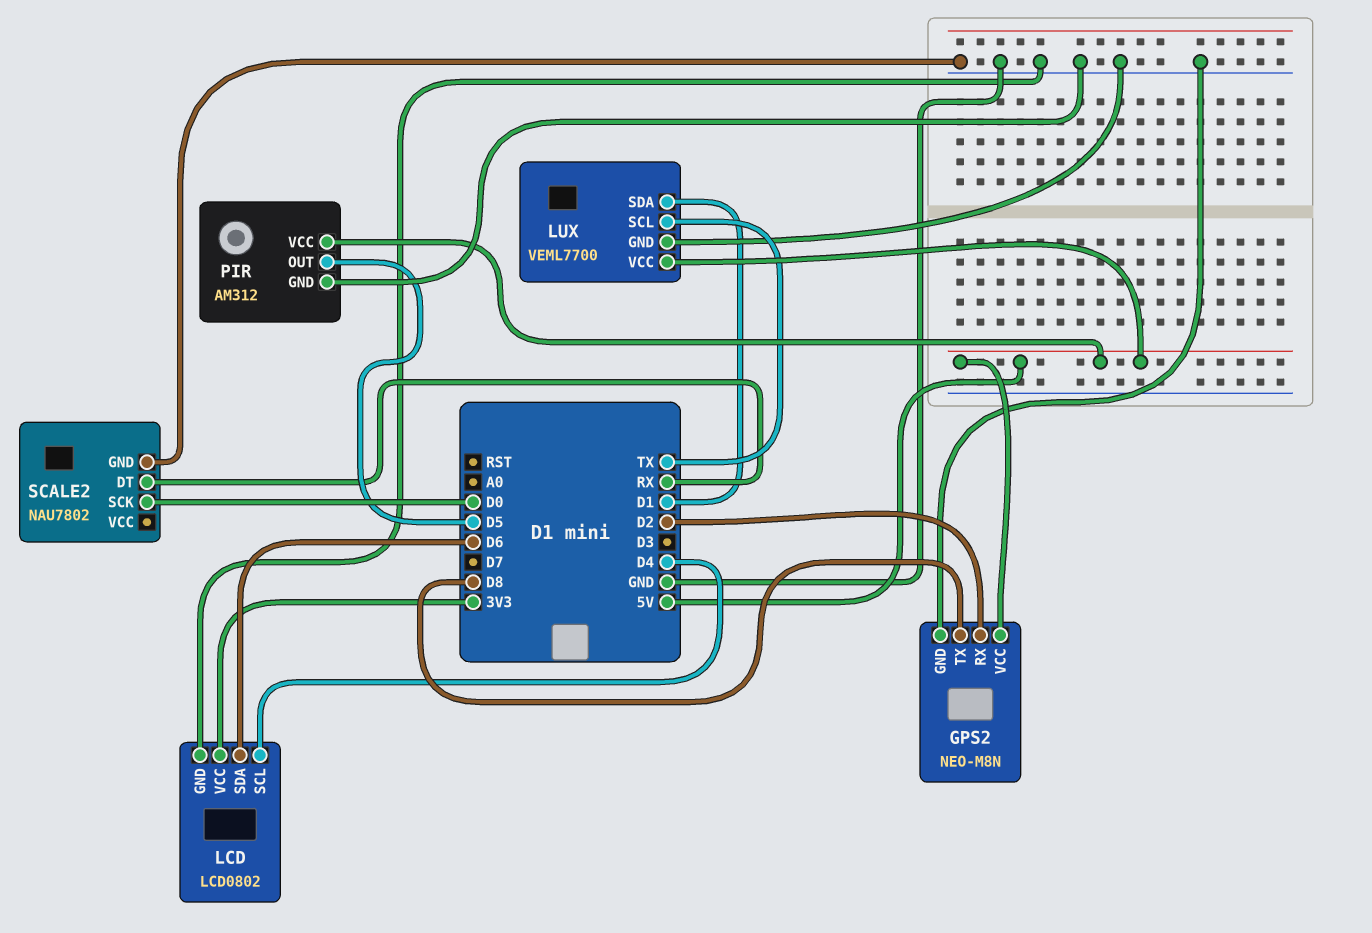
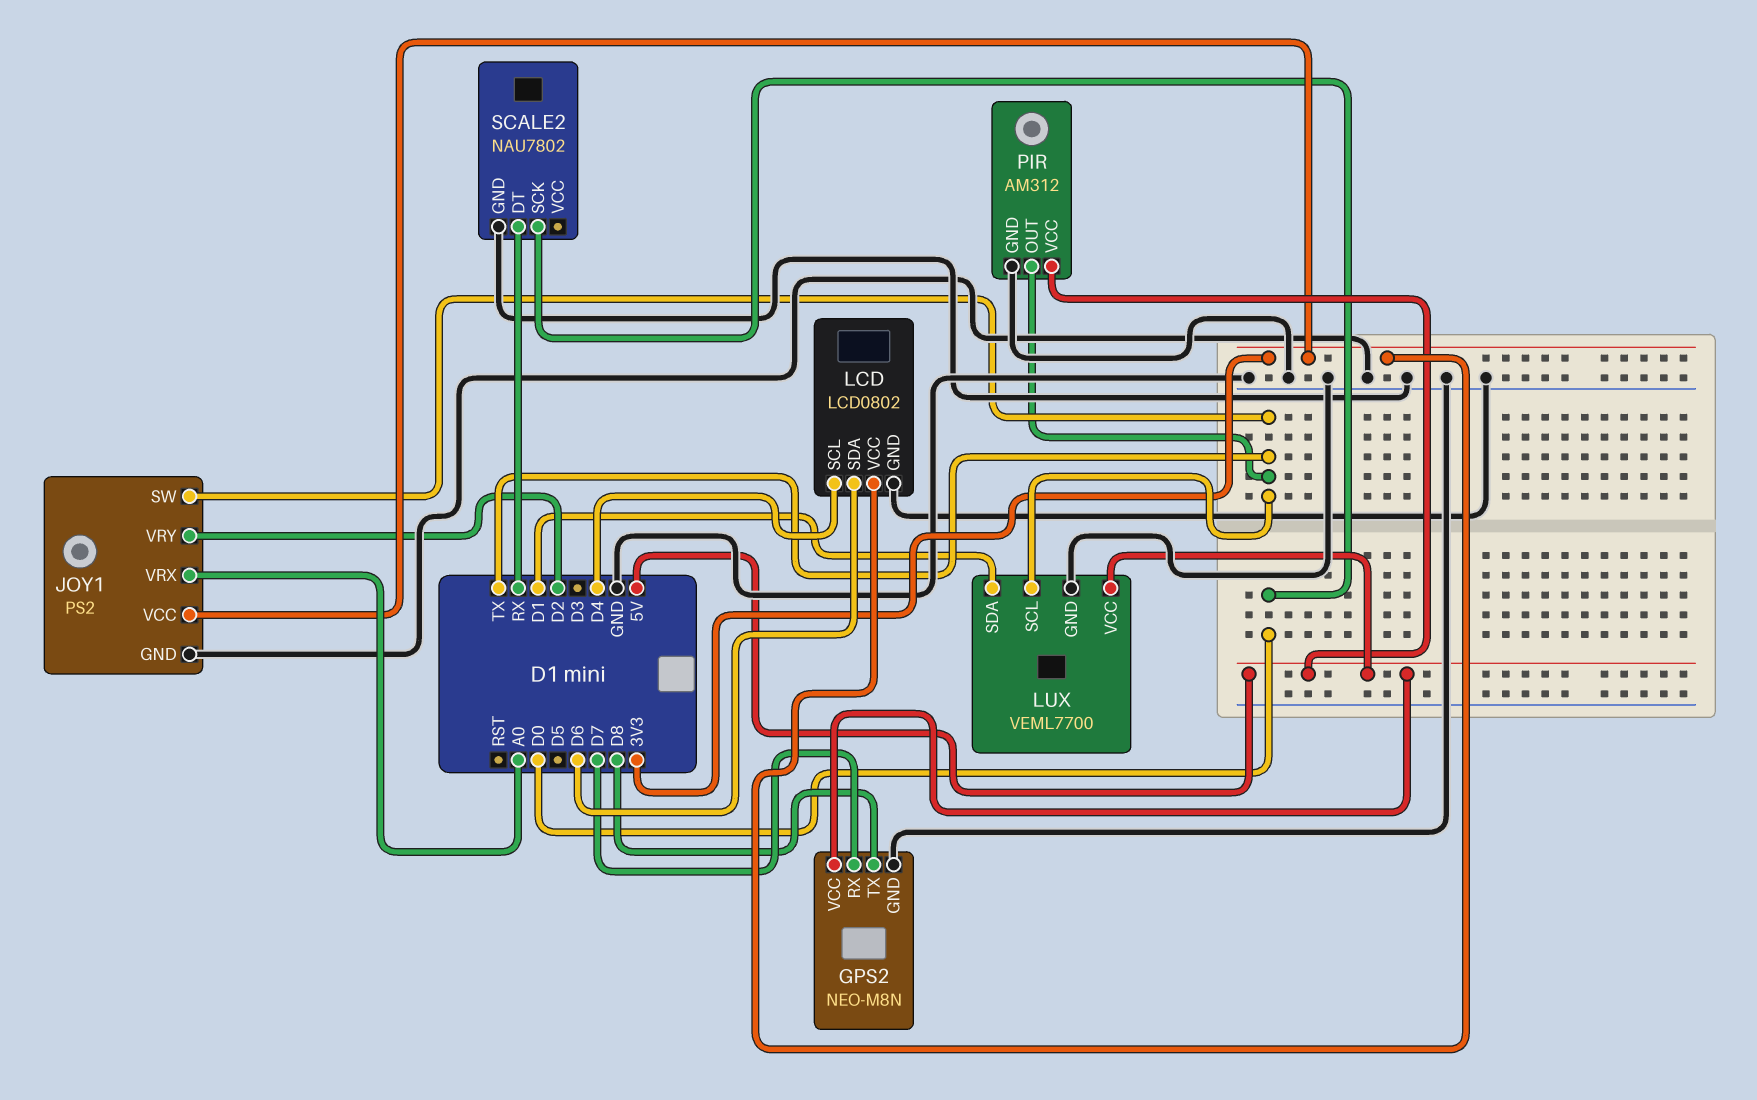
GPS2 pin RX: D2 -> D7
JOY1: none -> PS2
JOY1 pin GND: none -> GND
JOY1 pin SW: none -> TX
JOY1 pin VCC: none -> 3V3
JOY1 pin VRX: none -> A0
JOY1 pin VRY: none -> D2
PIR pin OUT: D5 -> TX

